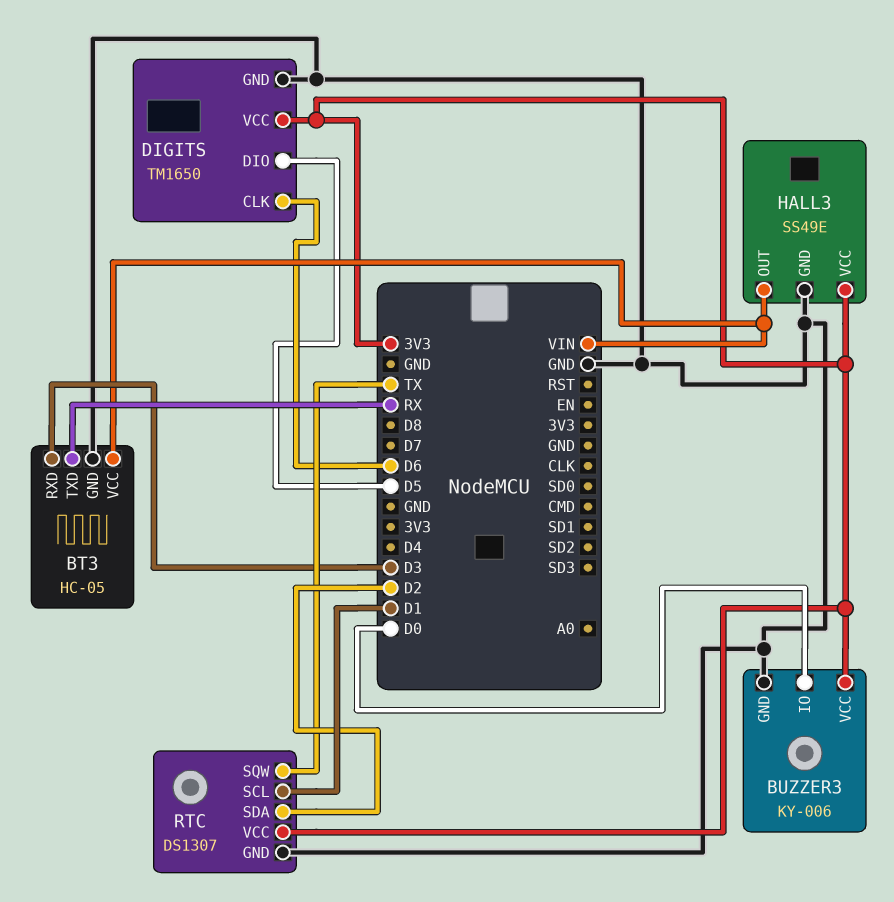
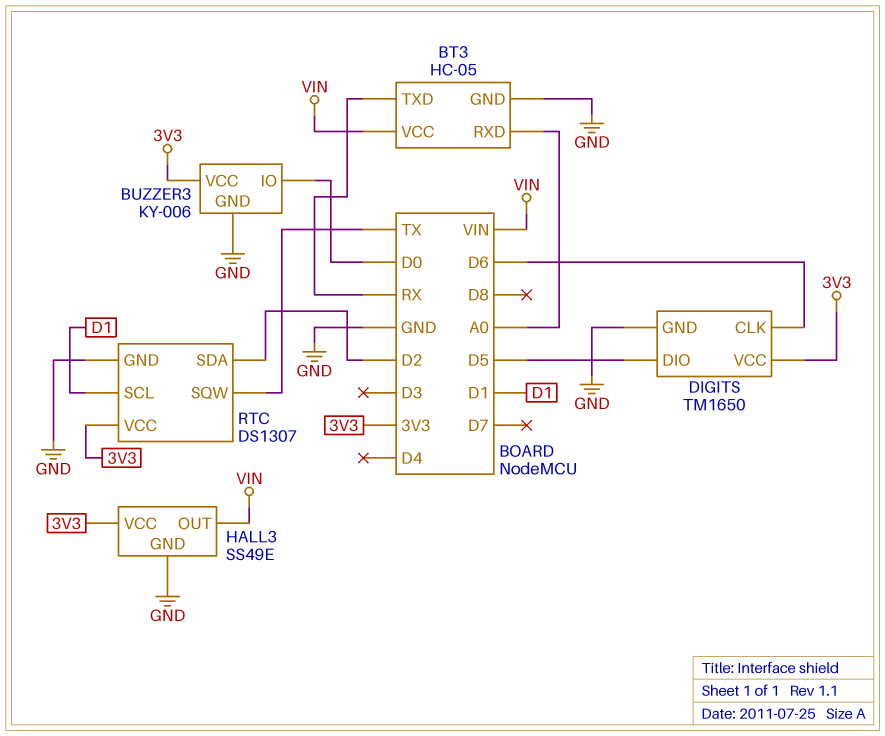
BT3 pin RXD: D3 -> A0

